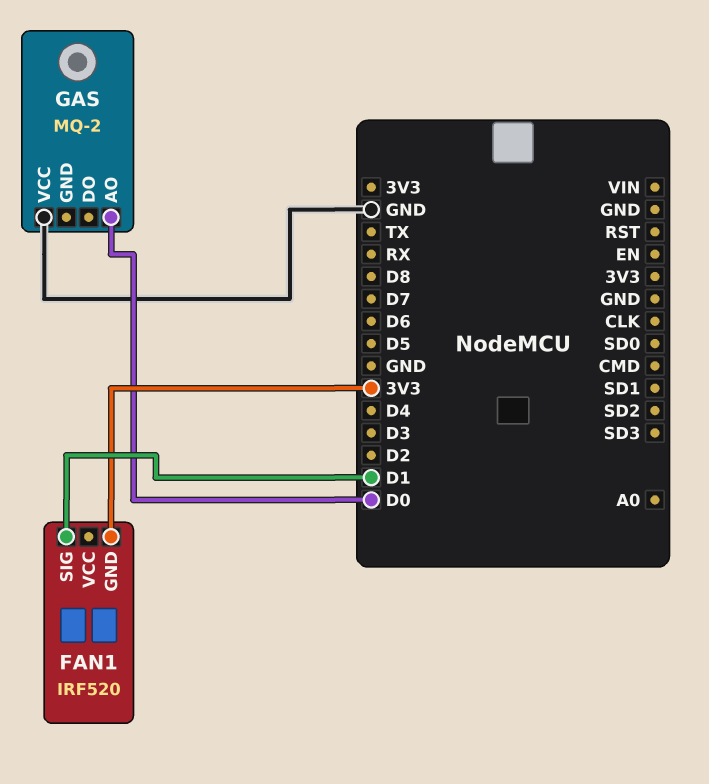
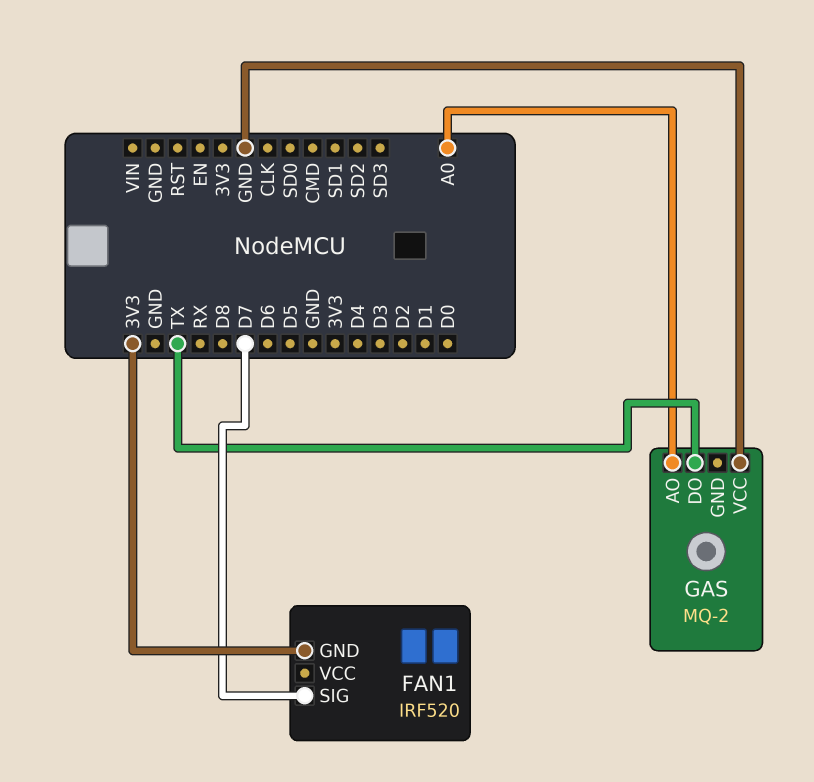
FAN1 pin SIG: D1 -> D7
GAS pin AO: D0 -> A0
GAS pin DO: none -> TX

